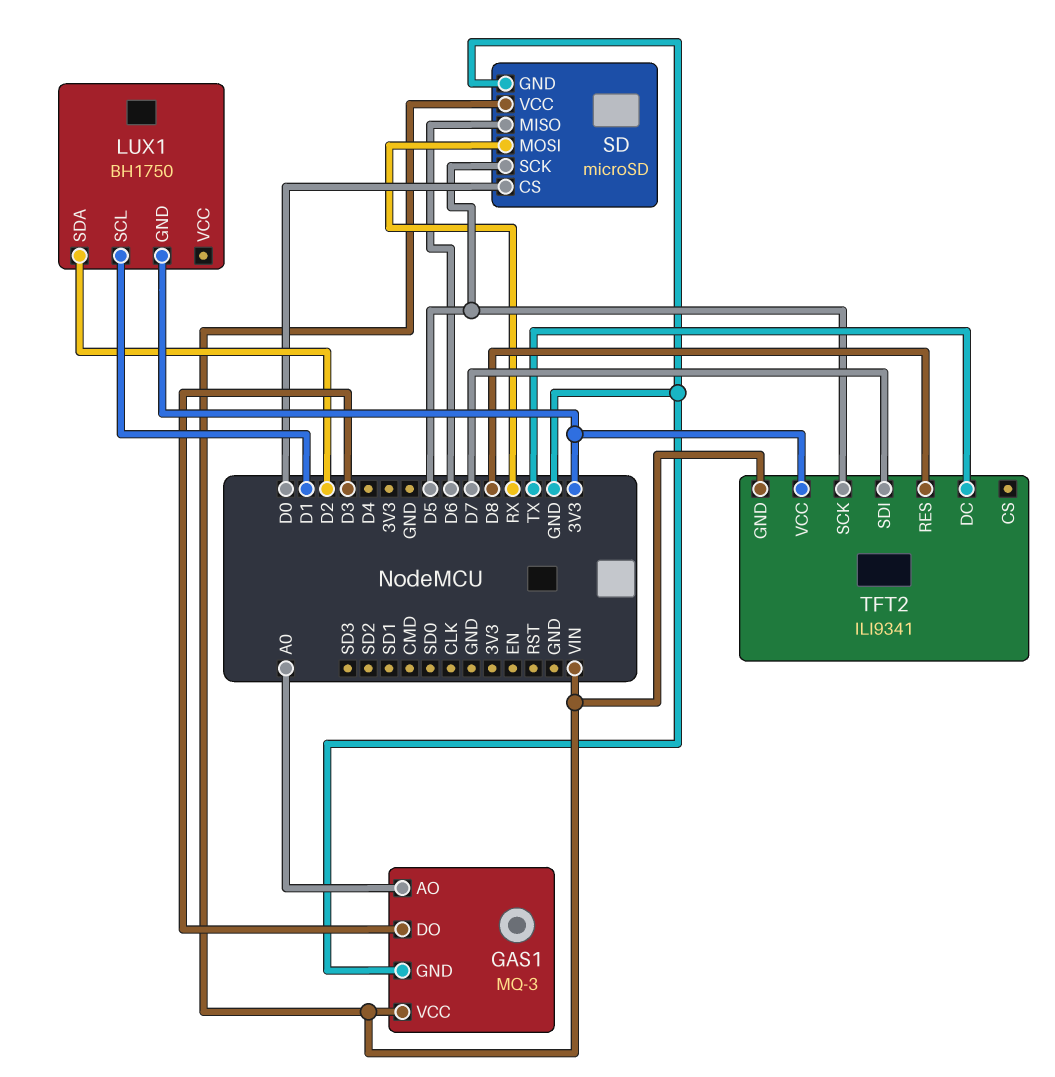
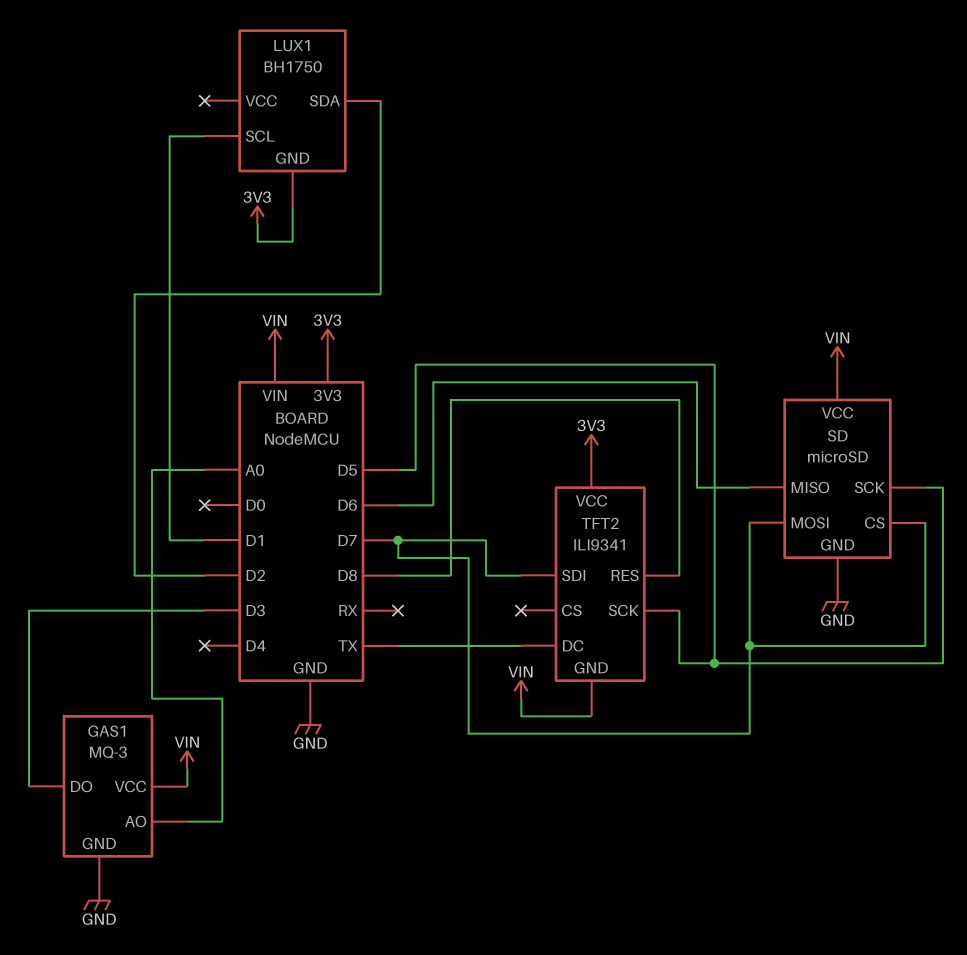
SD pin CS: D0 -> D7
SD pin MOSI: RX -> D7

